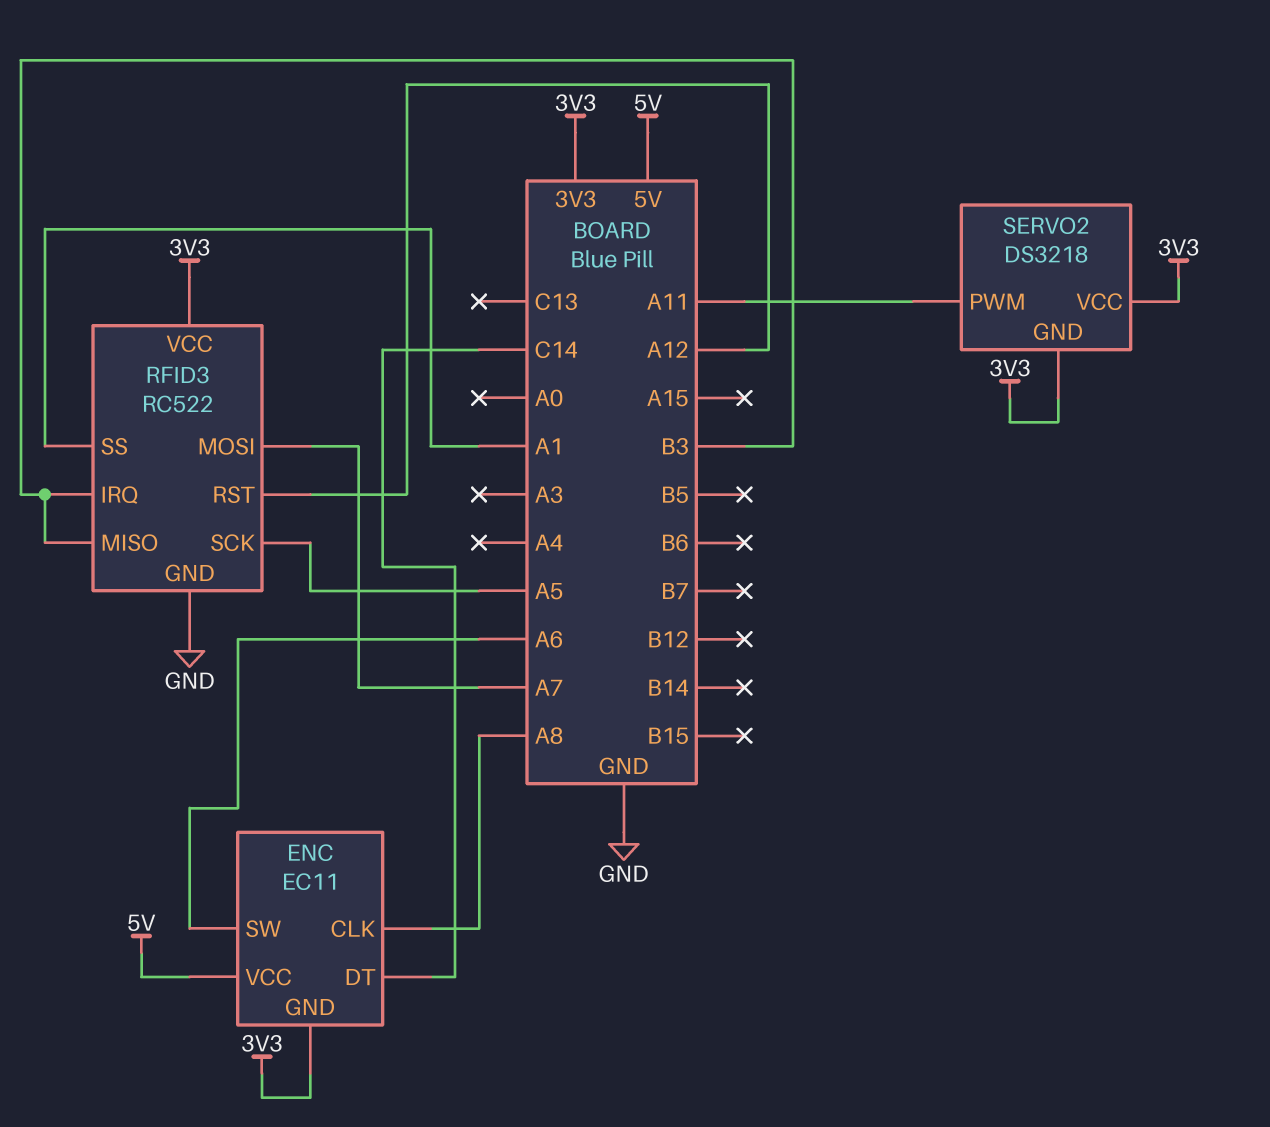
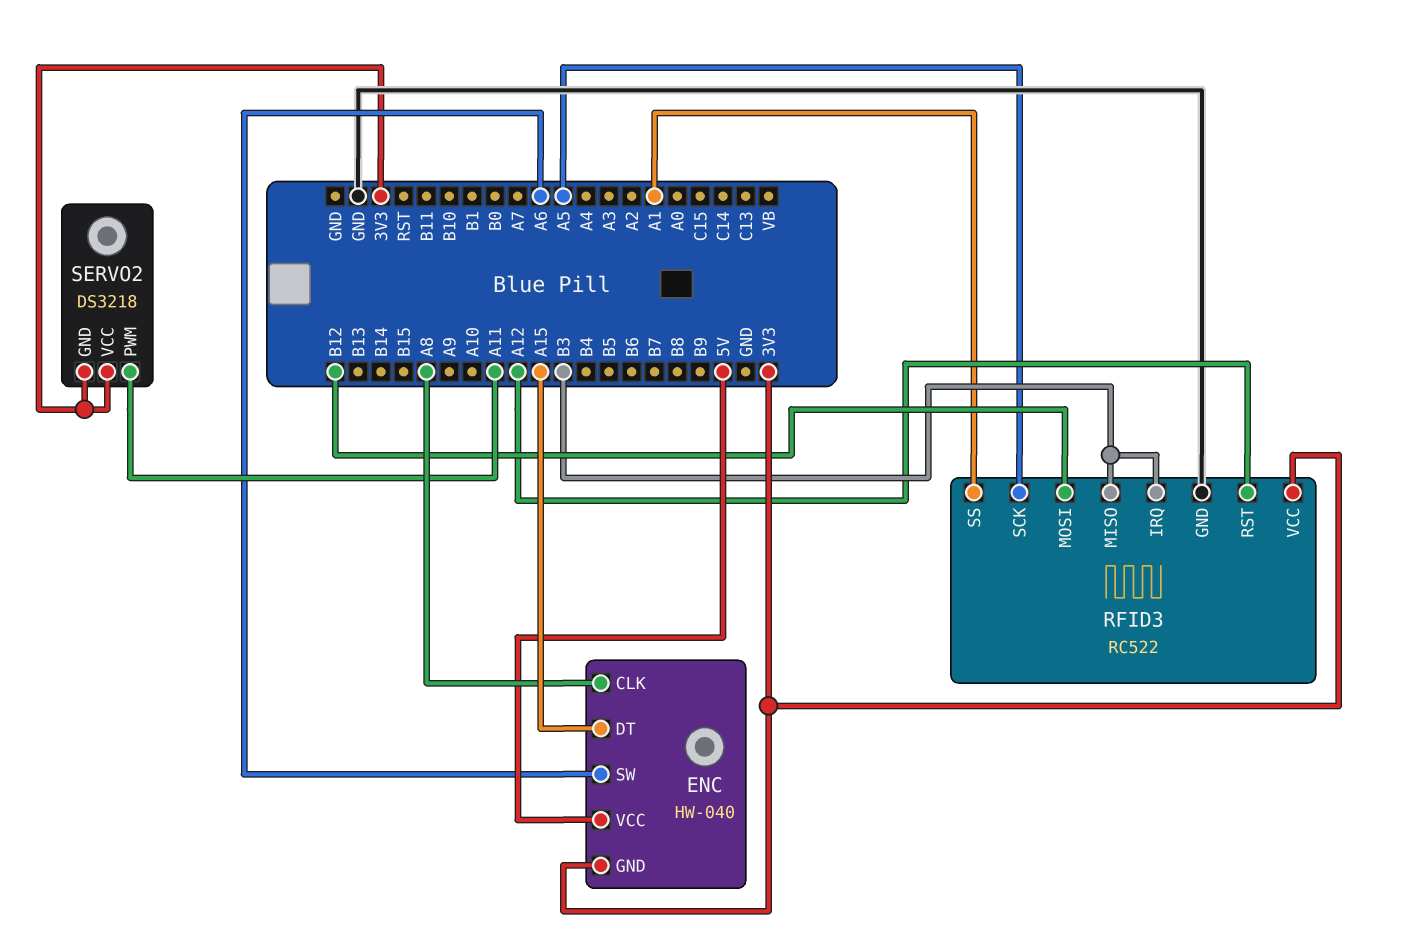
ENC: EC11 -> HW-040
ENC pin DT: C14 -> A15
RFID3 pin MOSI: A7 -> B12

